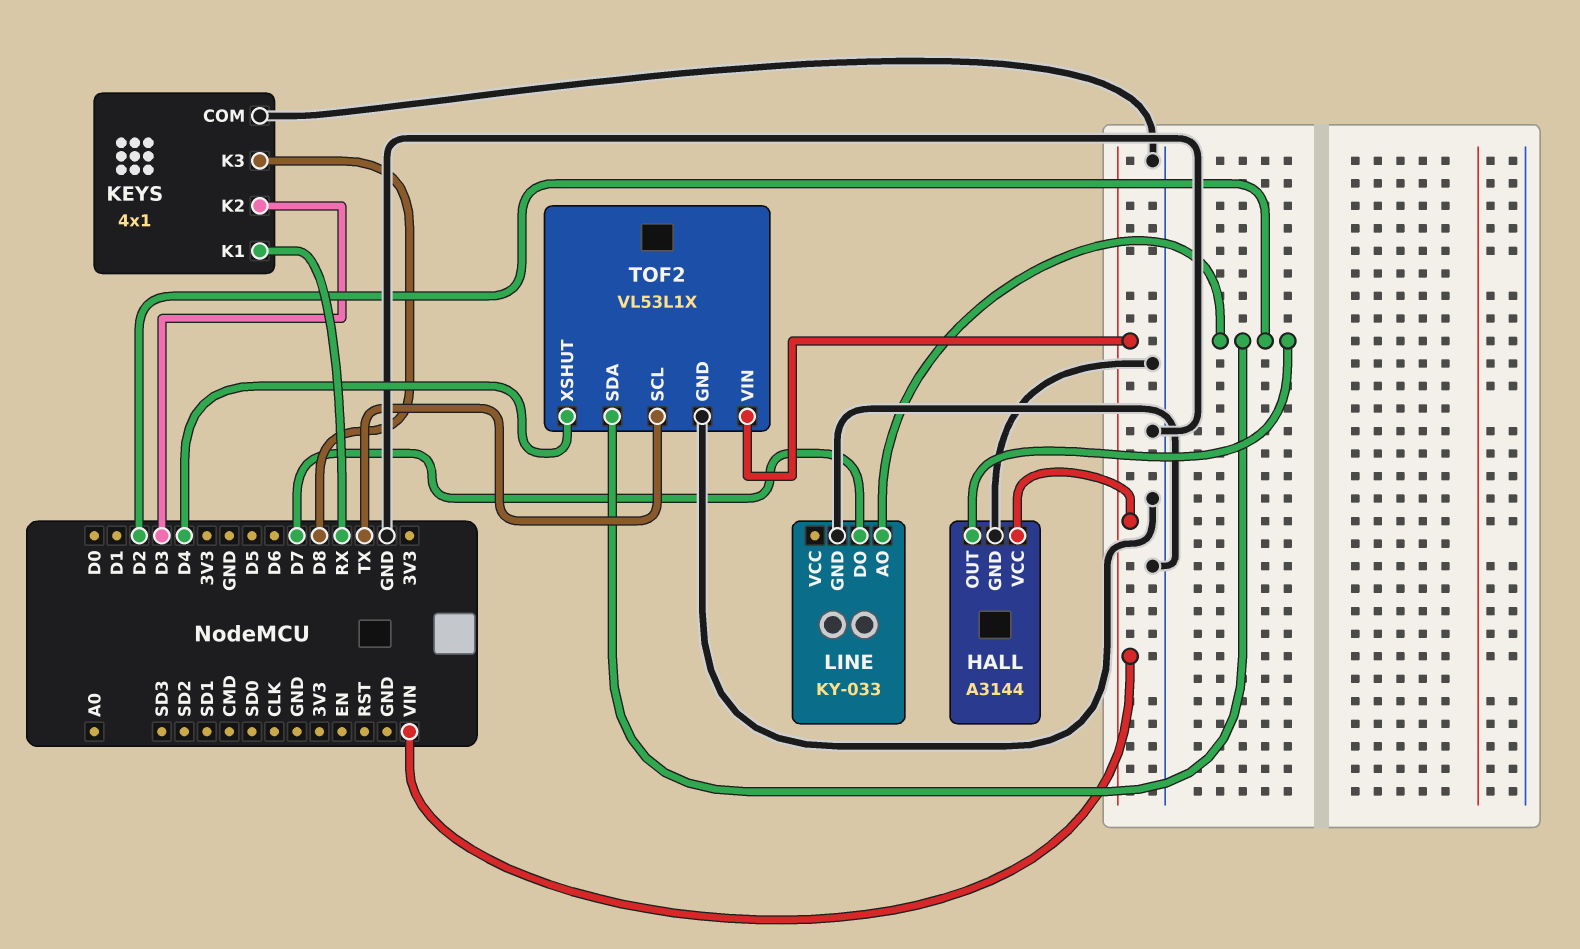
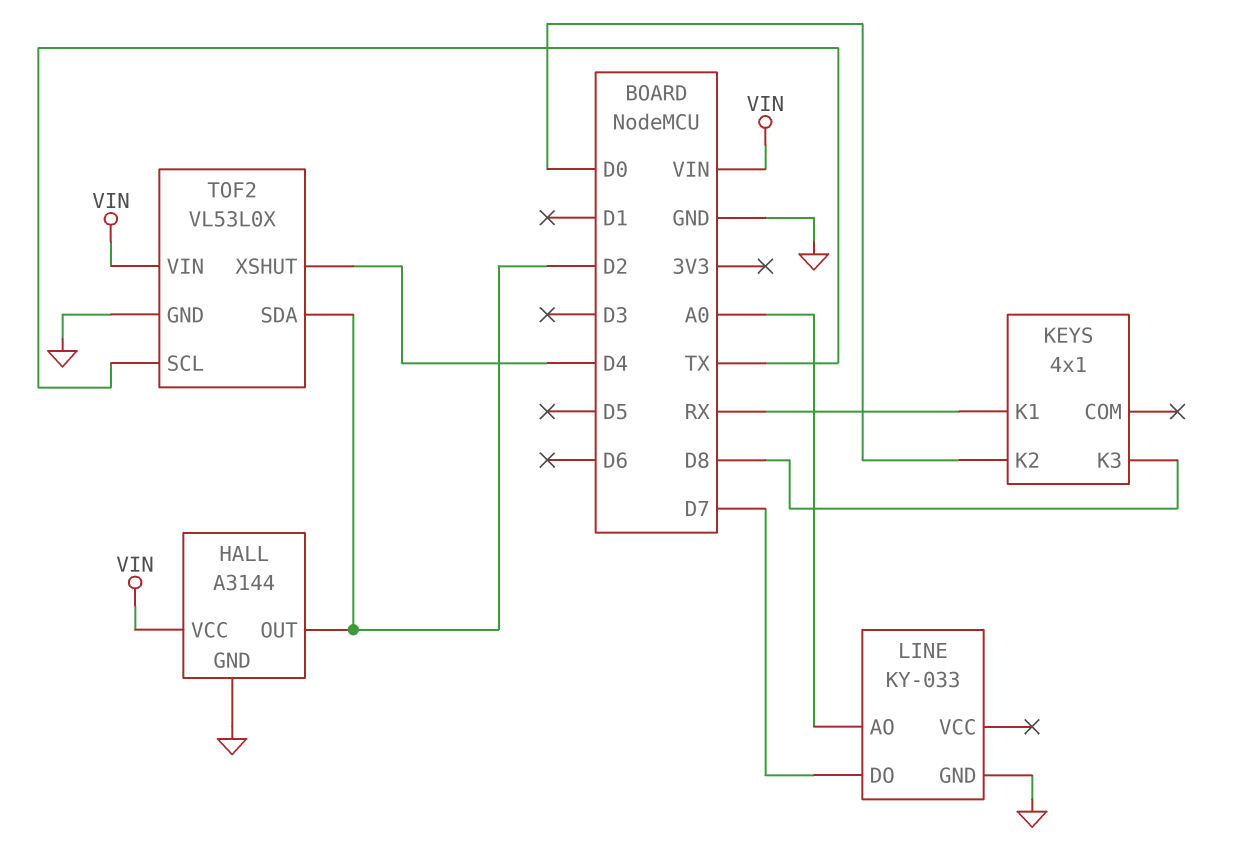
KEYS pin COM: GND -> none
KEYS pin K2: D3 -> D0
LINE pin AO: D2 -> A0
TOF2: VL53L1X -> VL53L0X

